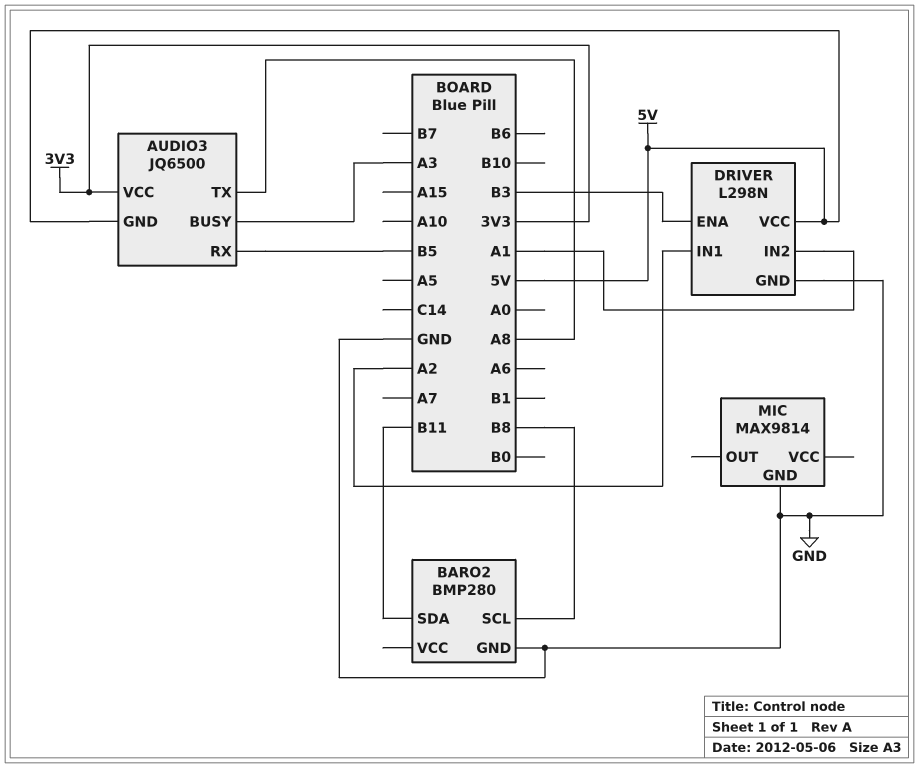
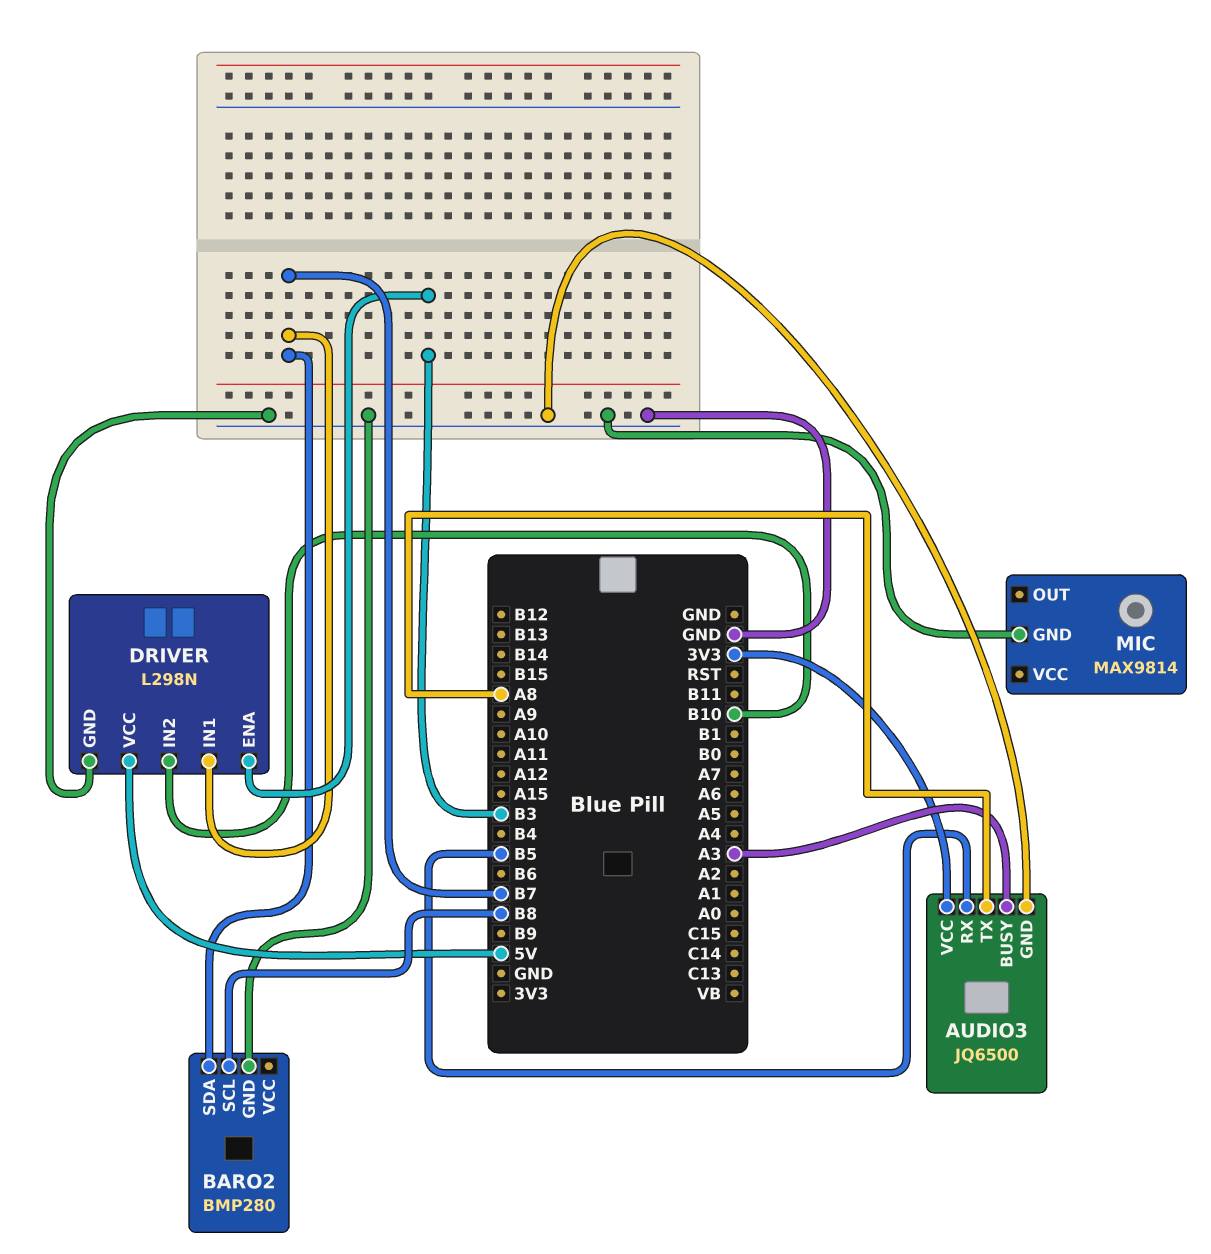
AUDIO3 pin GND: 5V -> GND
BARO2 pin SDA: B11 -> B7
DRIVER pin IN1: A2 -> B7
DRIVER pin IN2: A1 -> B10

